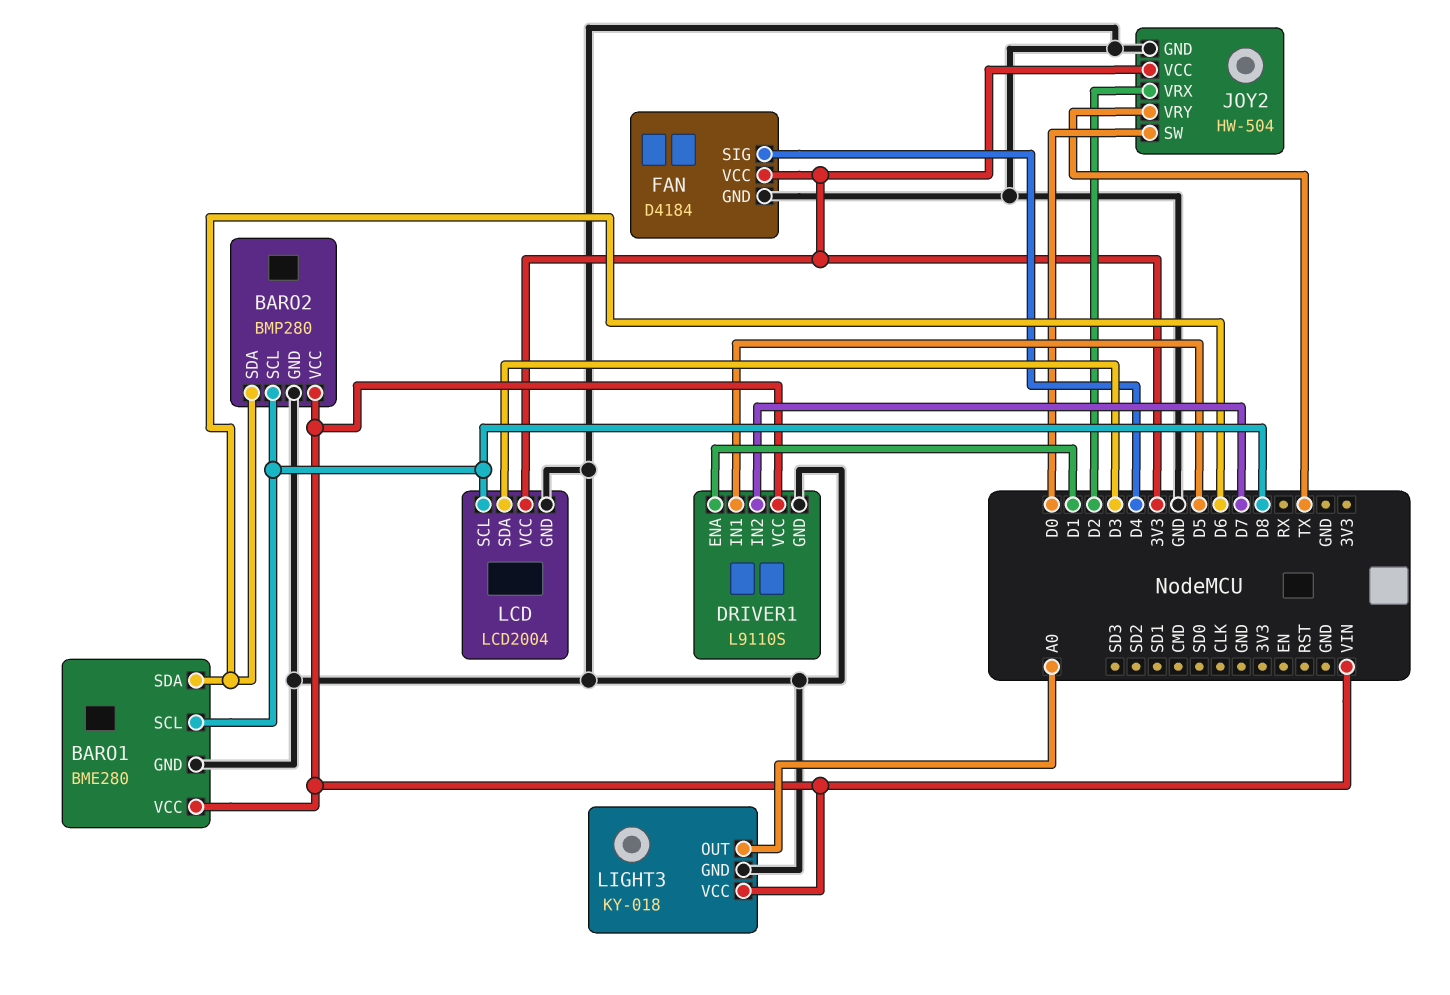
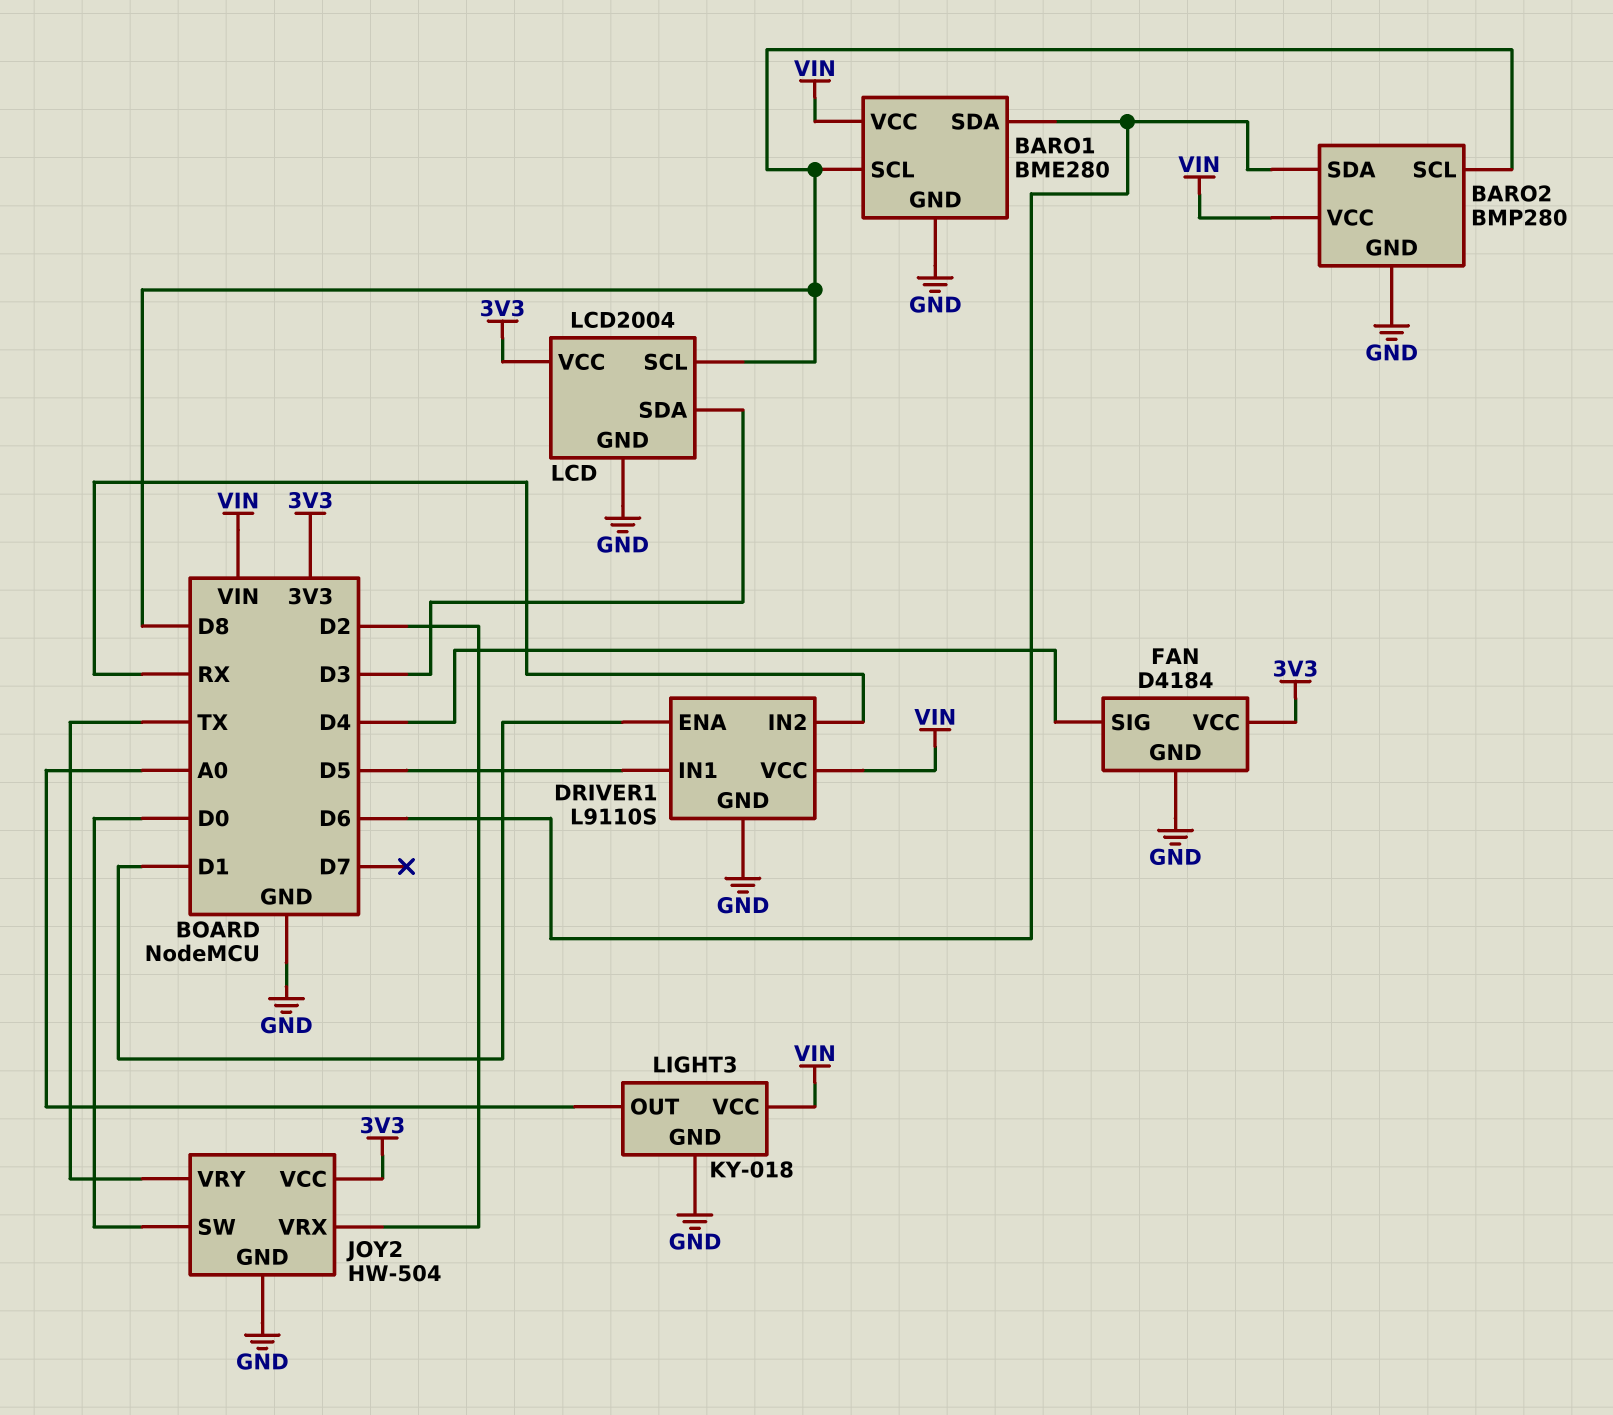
DRIVER1 pin IN2: D7 -> RX

